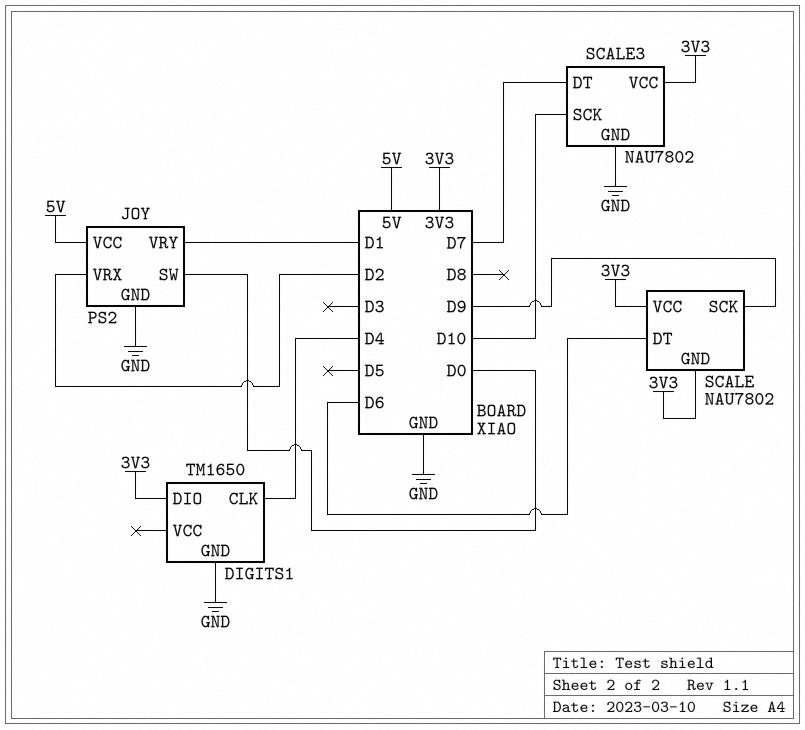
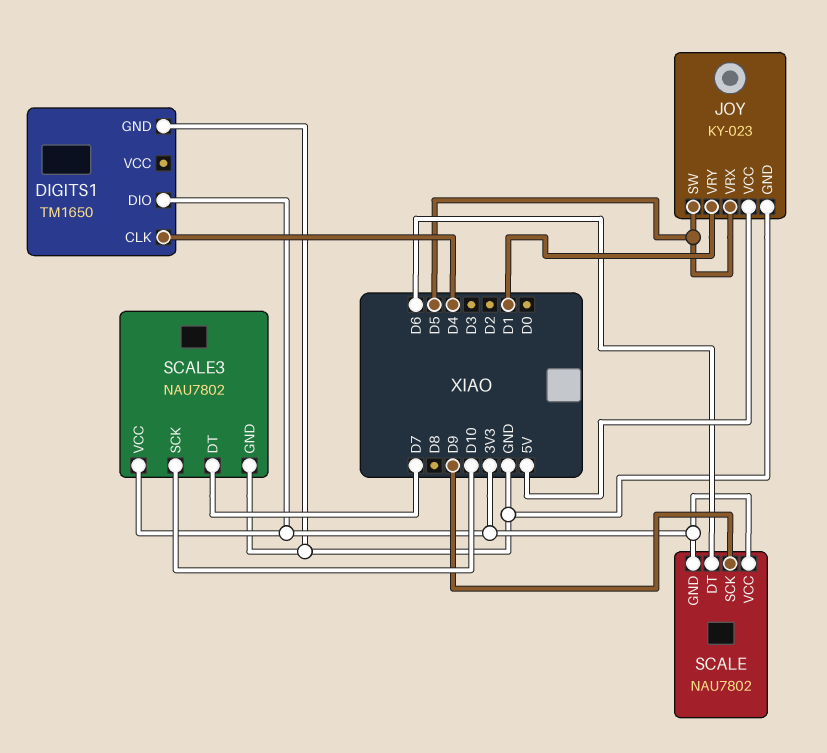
JOY: PS2 -> KY-023
JOY pin SW: D0 -> D5
JOY pin VRX: D2 -> D5

